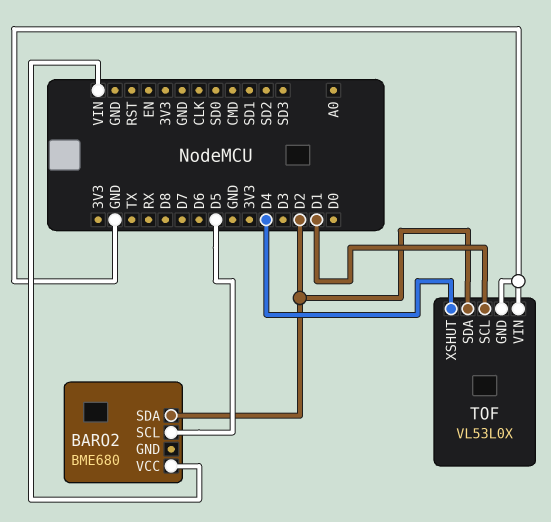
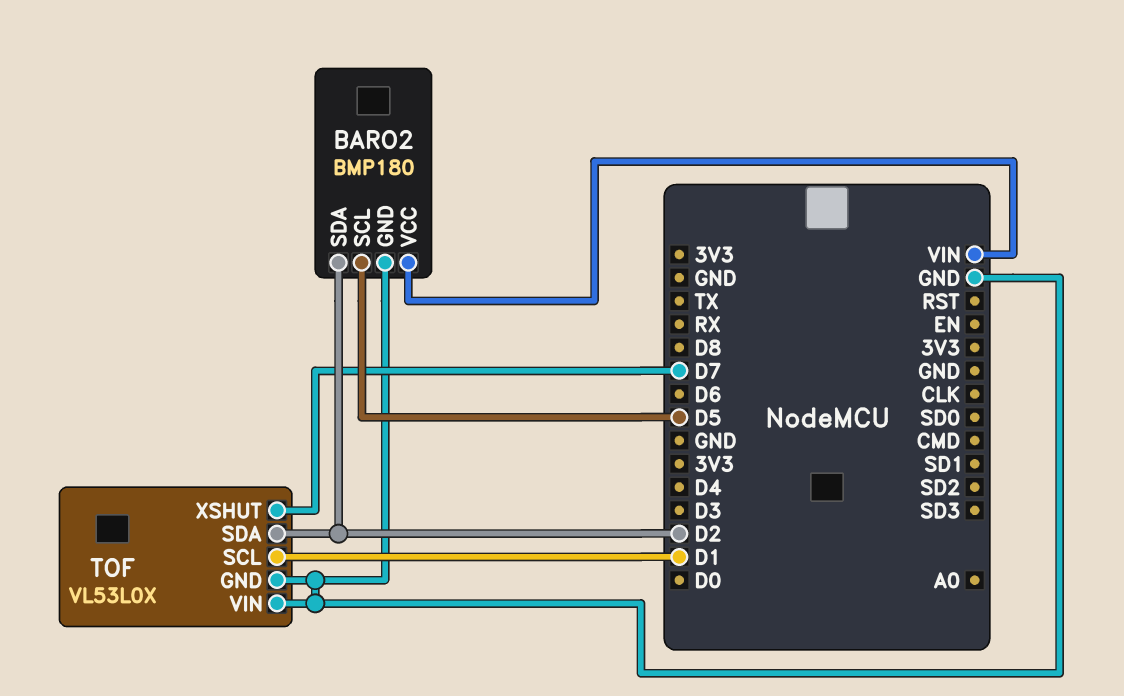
BARO2: BME680 -> BMP180
BARO2 pin GND: none -> GND
TOF pin XSHUT: D4 -> D7

